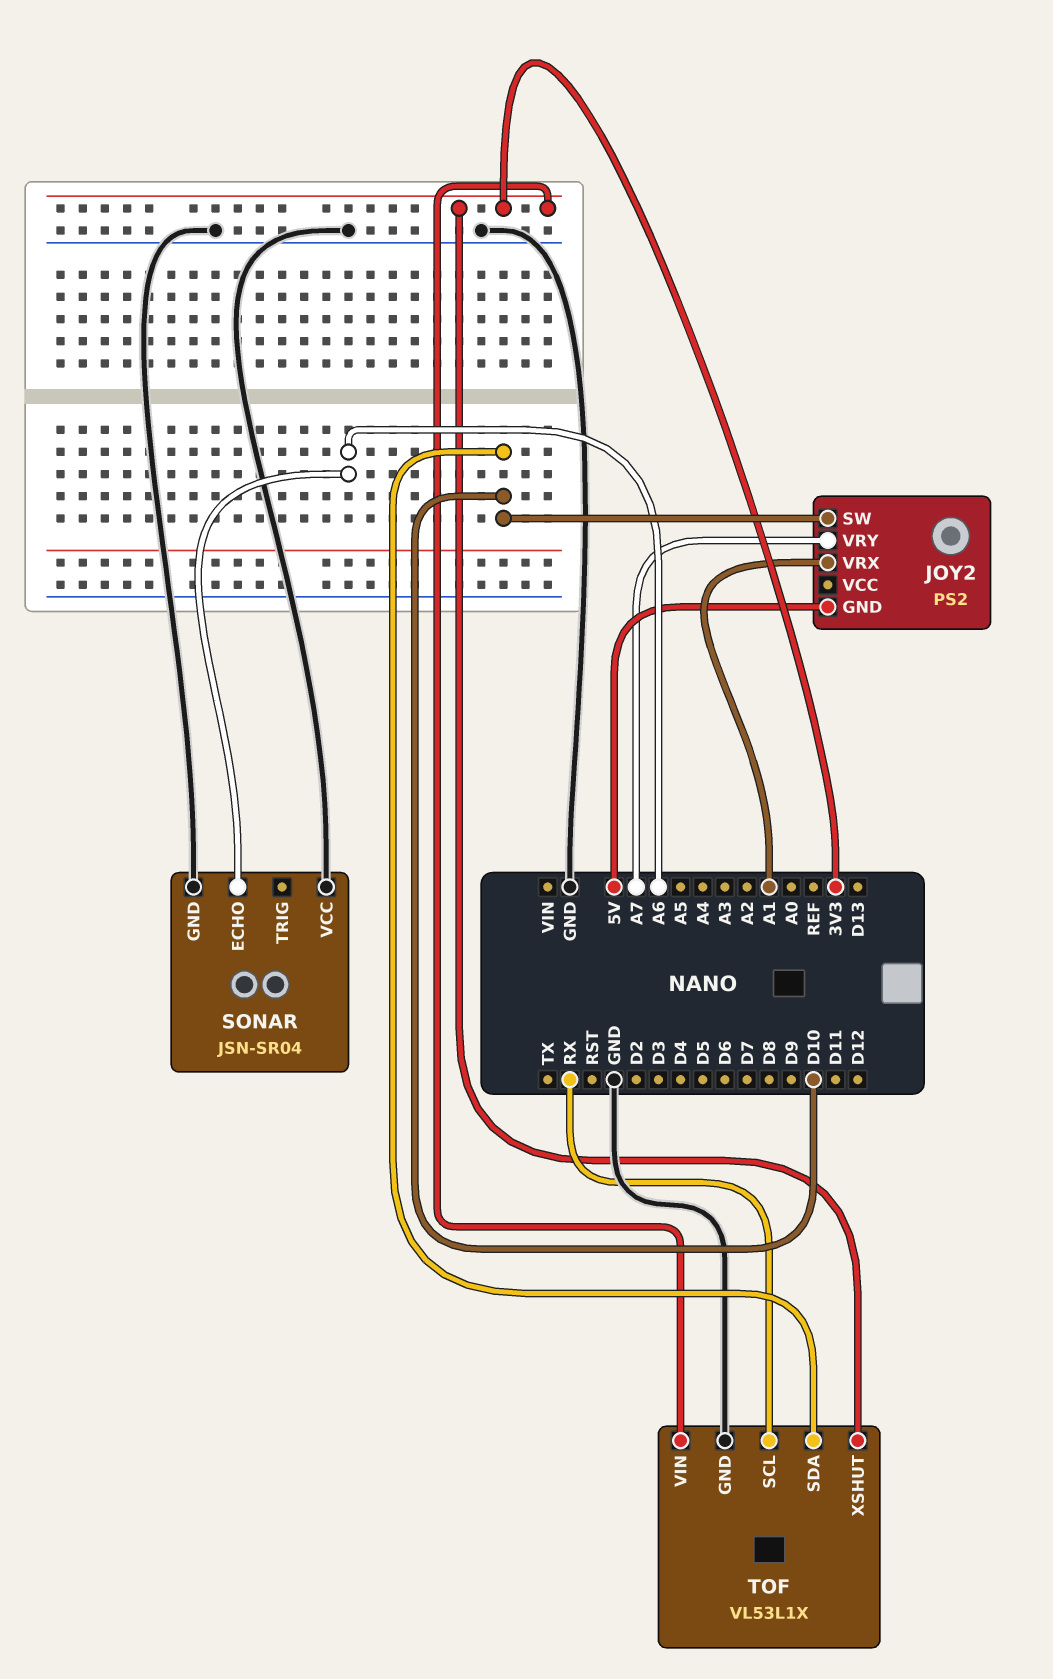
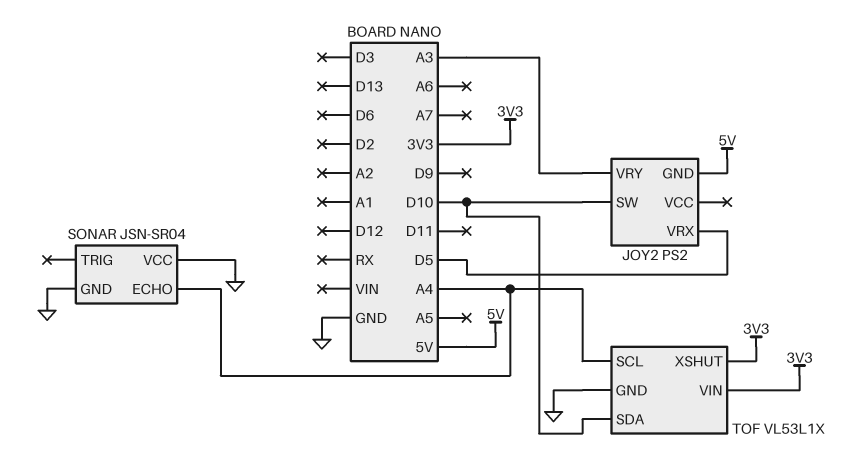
JOY2 pin VRX: A1 -> D5
JOY2 pin VRY: A7 -> A3
SONAR pin ECHO: A6 -> A4
TOF pin SCL: RX -> A4

